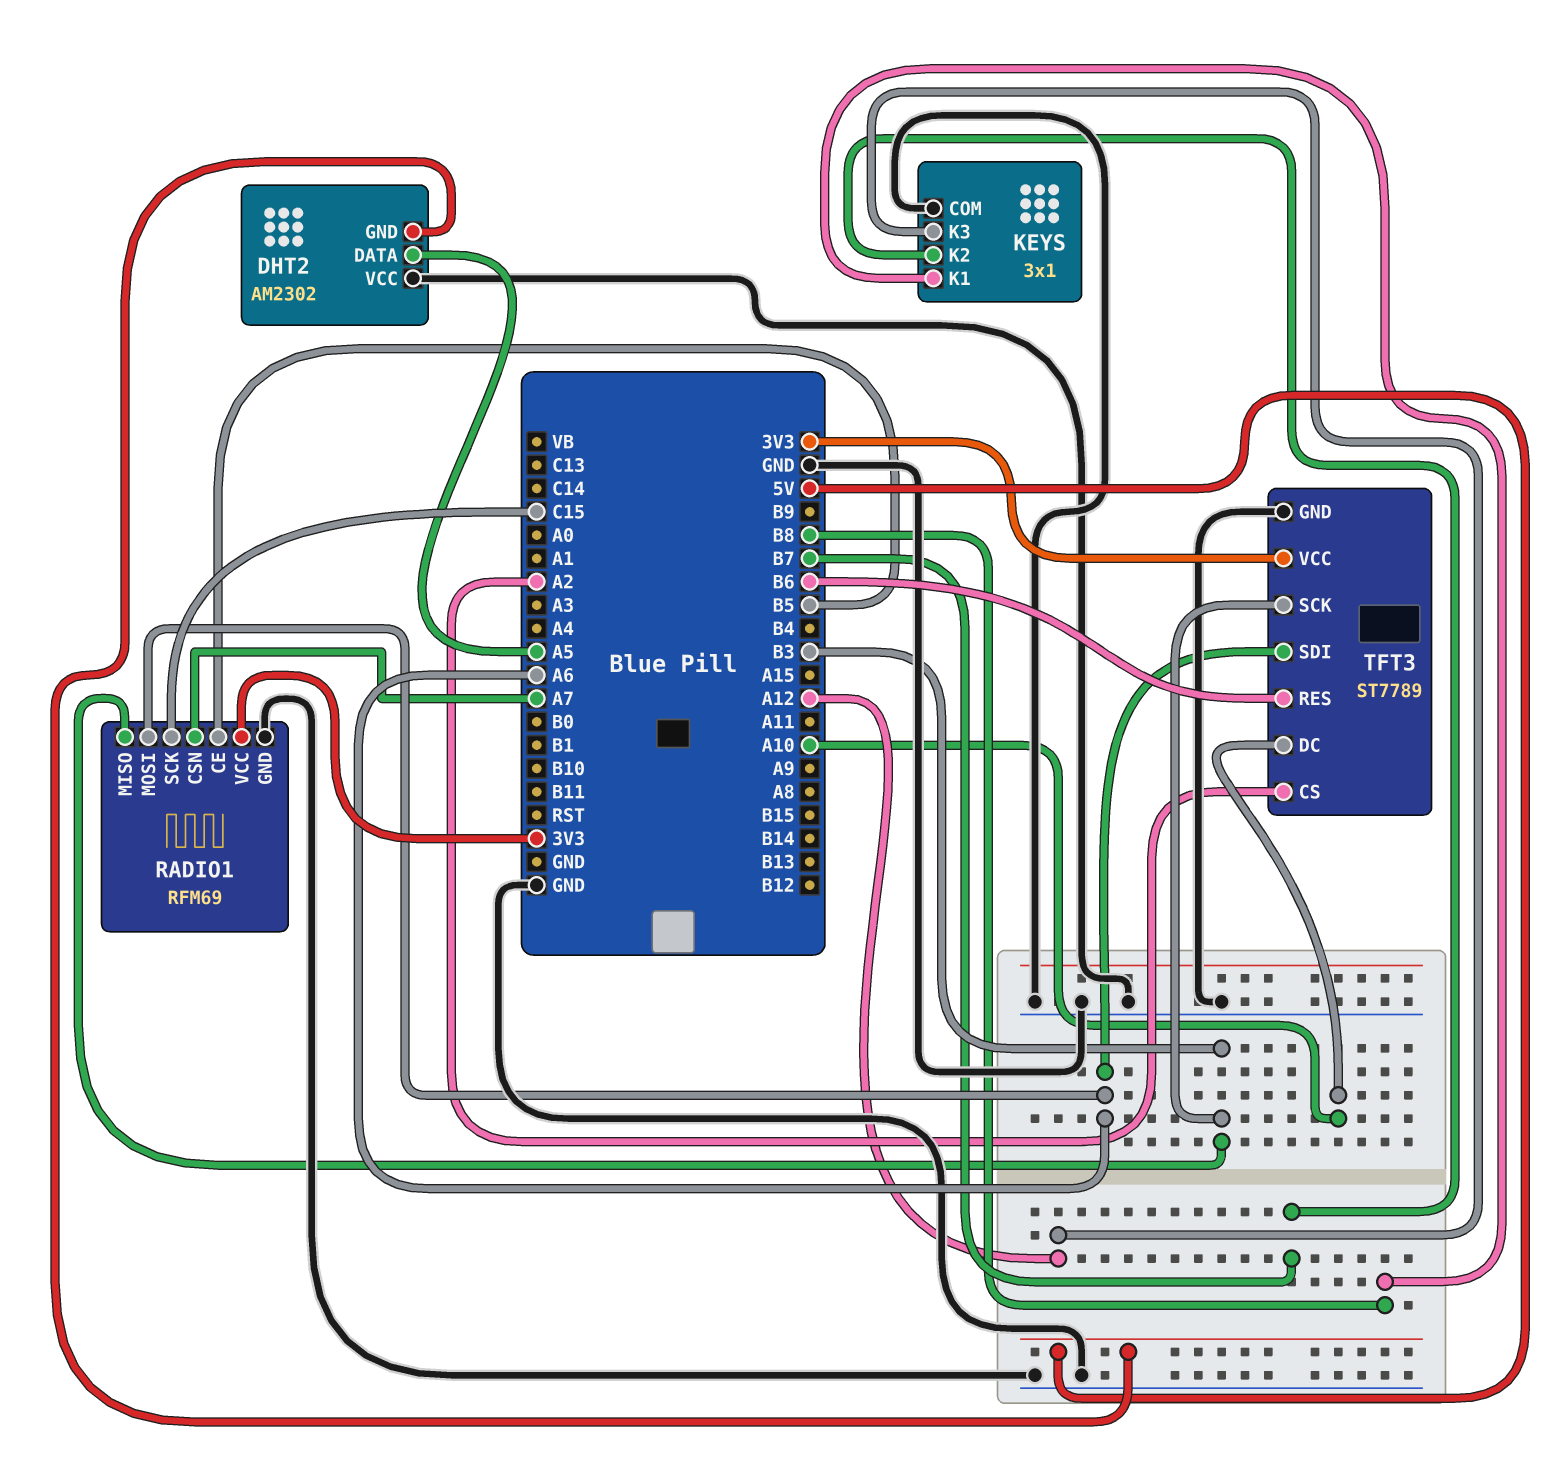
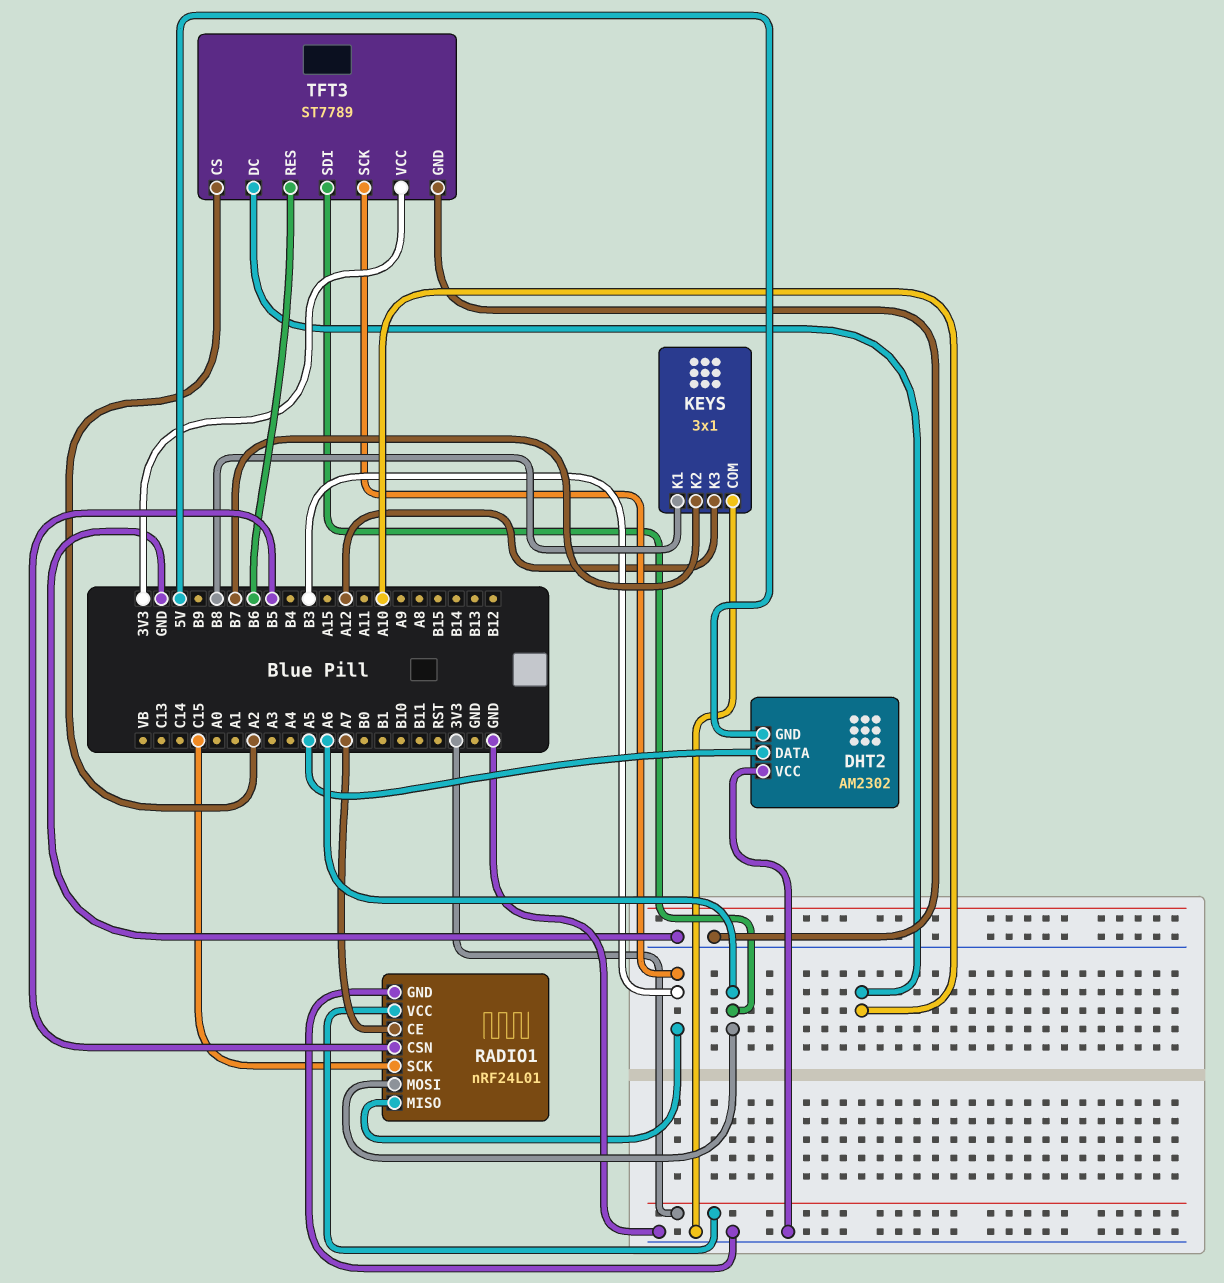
RADIO1: RFM69 -> nRF24L01
RADIO1 pin CE: B5 -> A7
RADIO1 pin CSN: A7 -> B5

